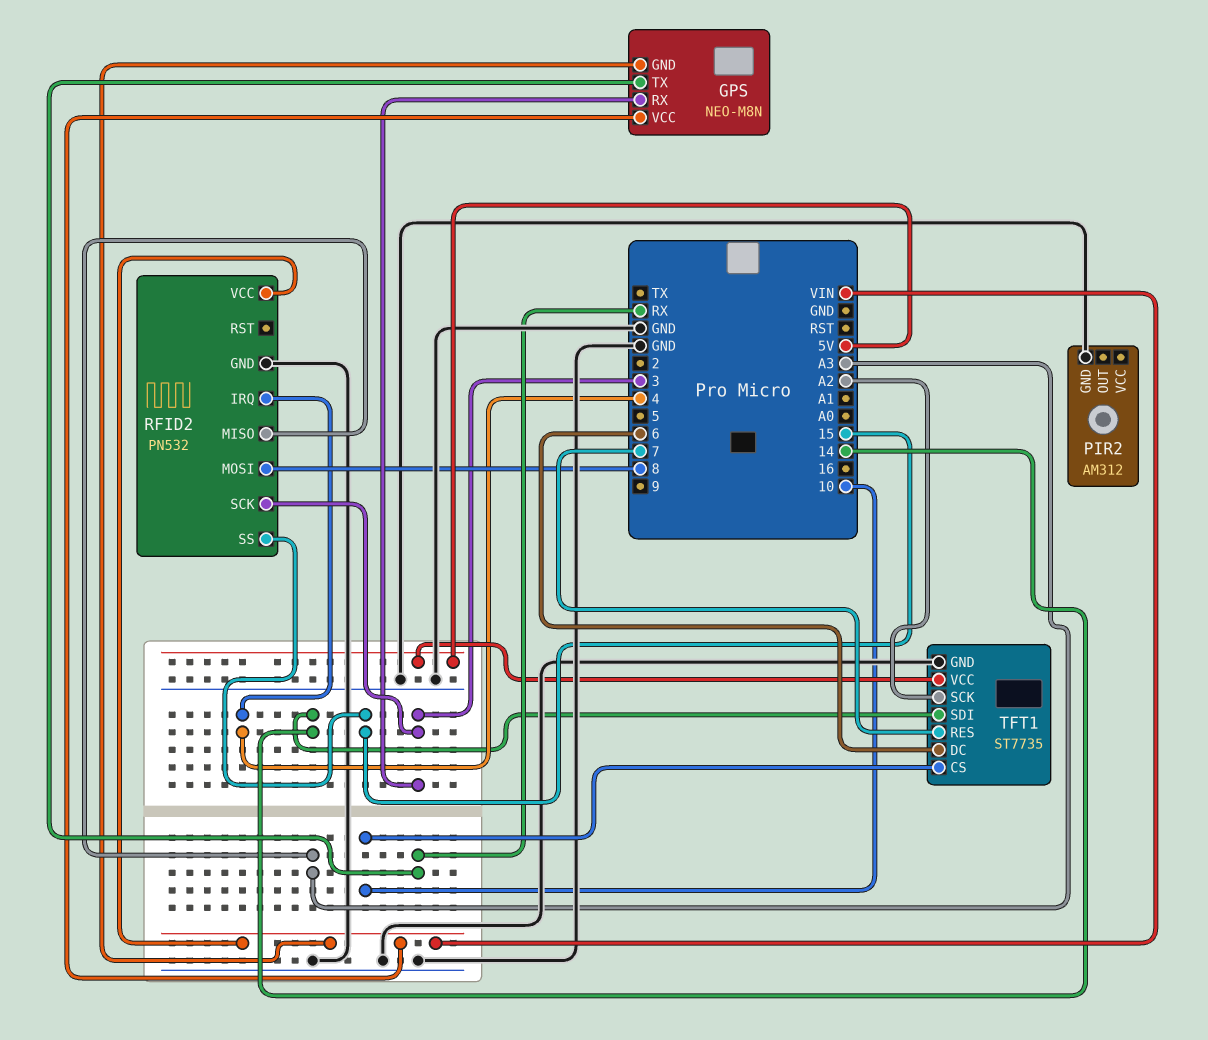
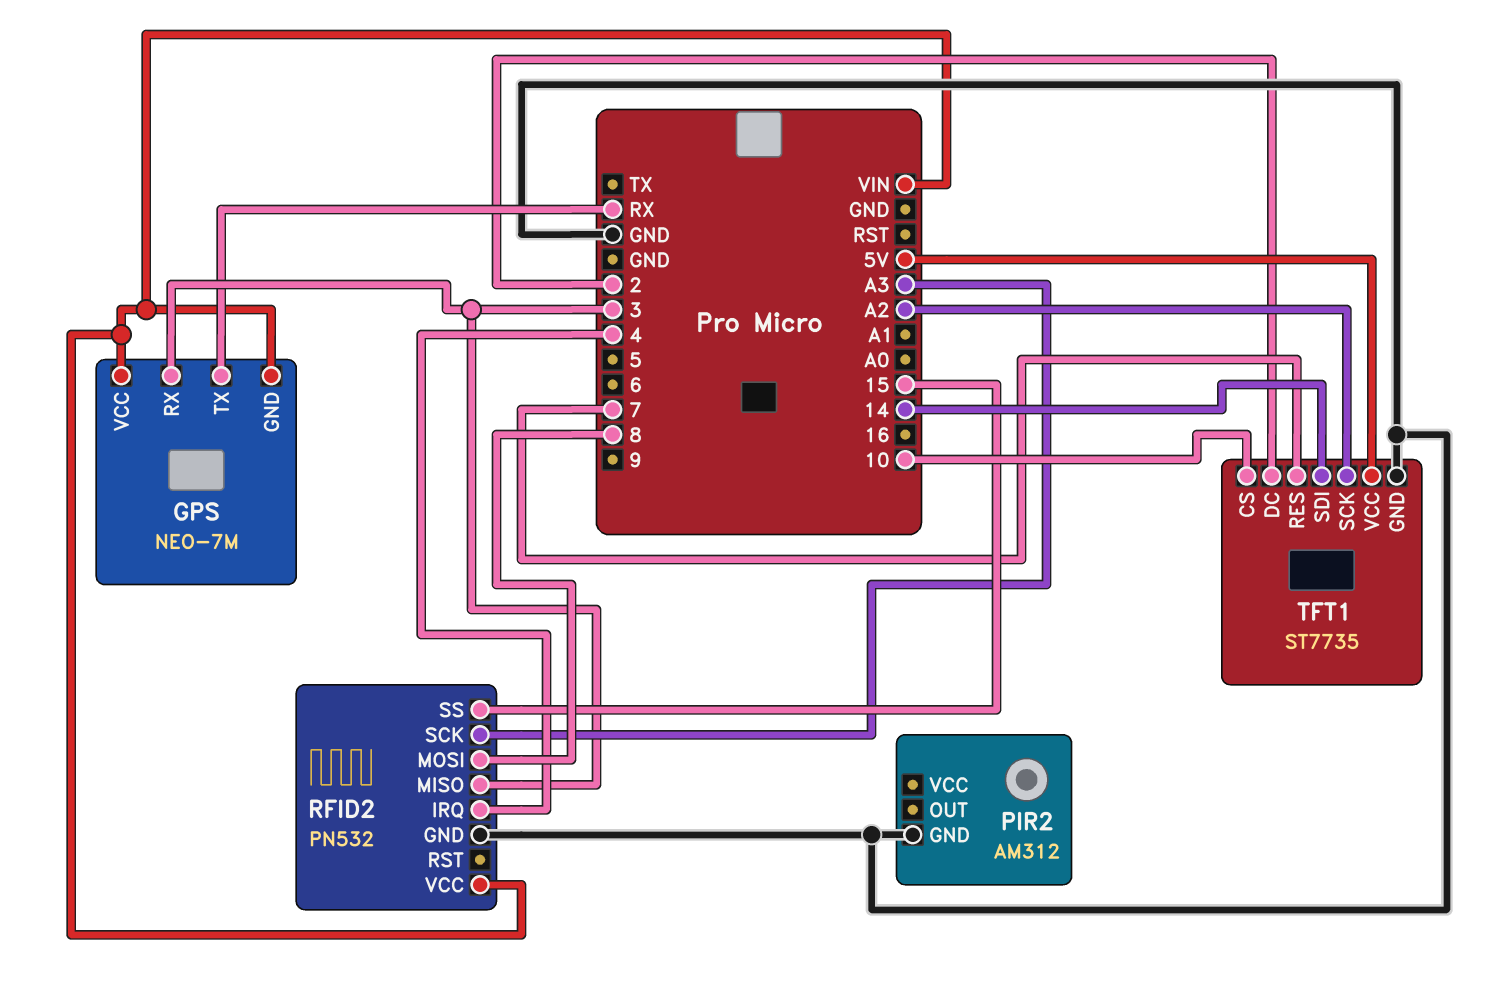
GPS: NEO-M8N -> NEO-7M
RFID2 pin MISO: A3 -> 3
RFID2 pin SCK: 3 -> A3
TFT1 pin DC: 6 -> 2

